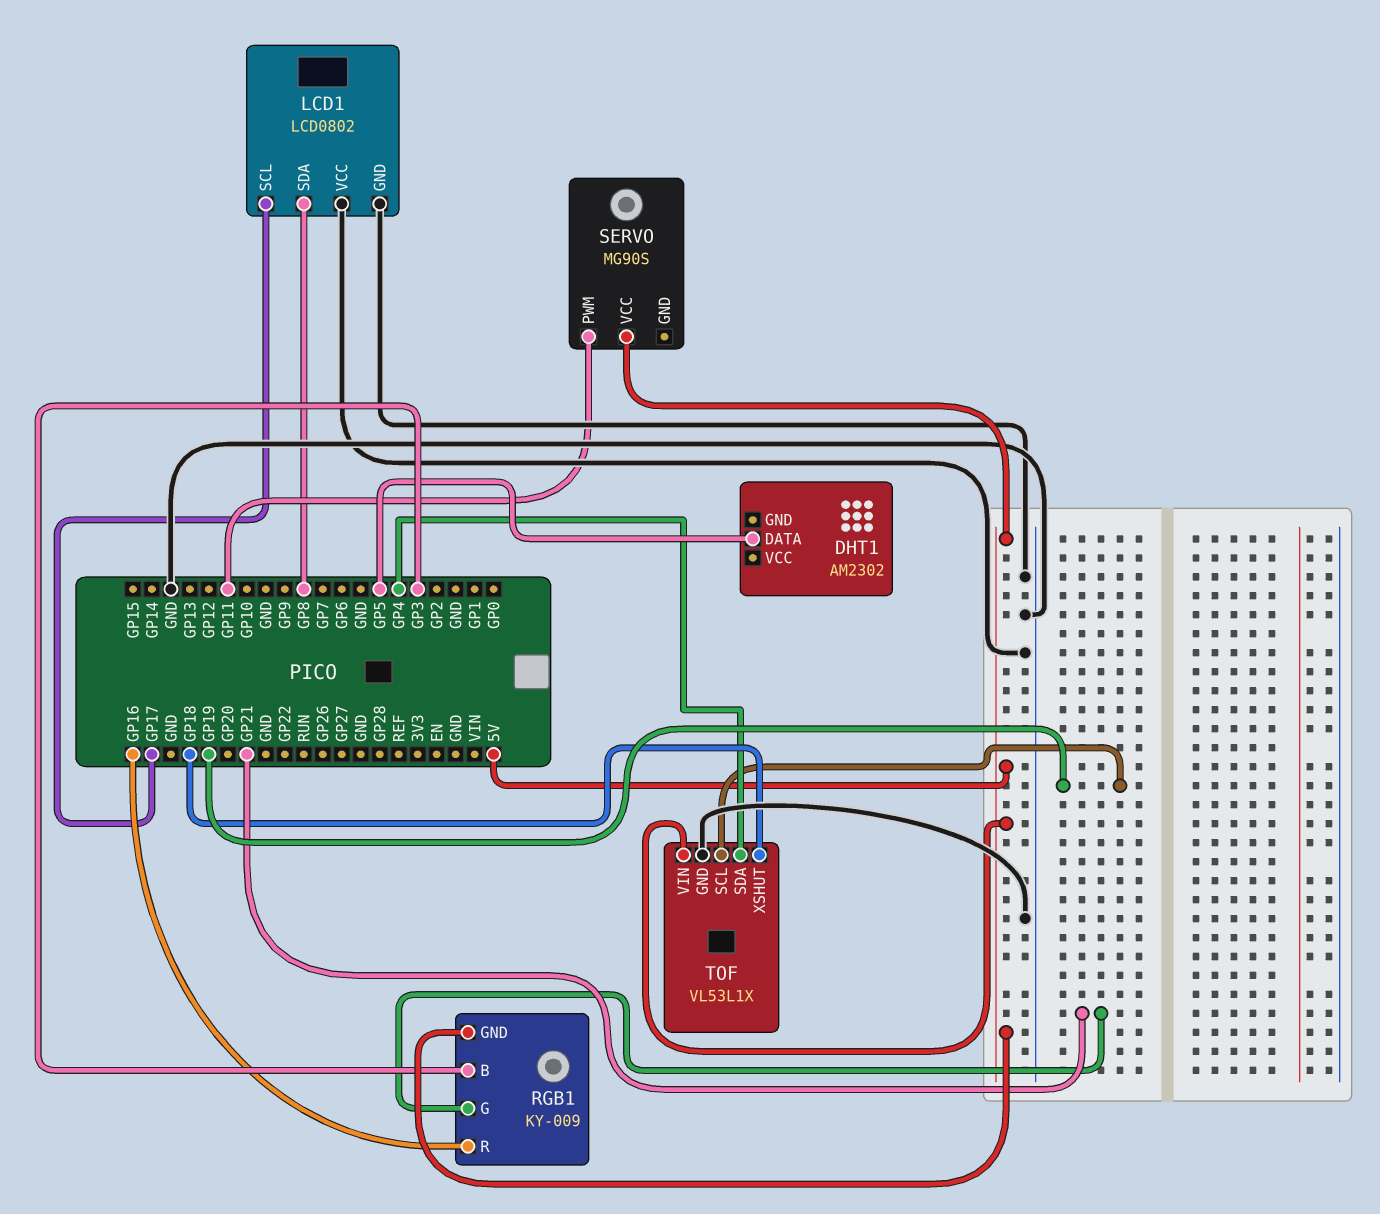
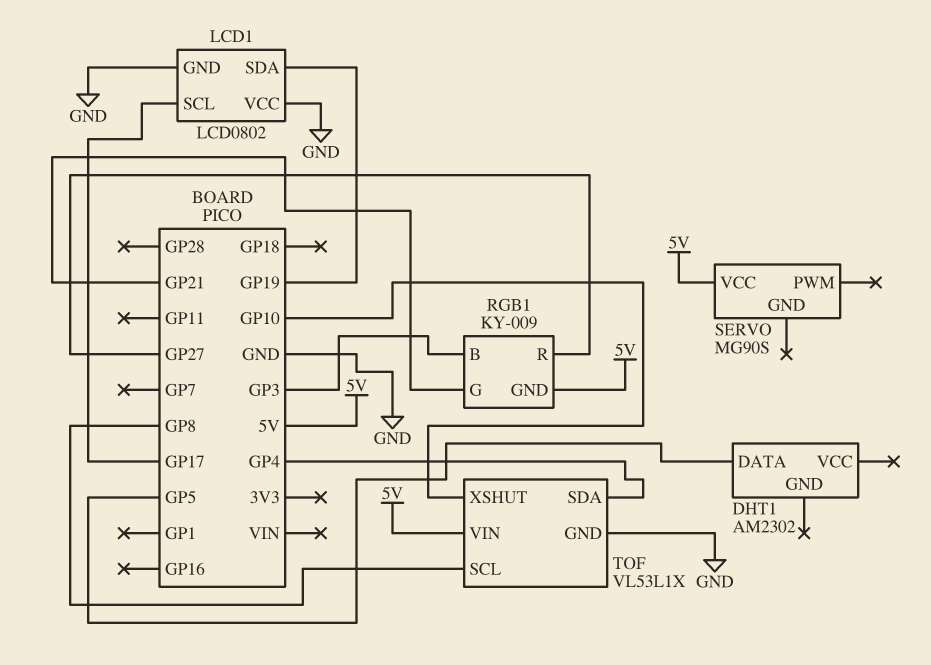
LCD1 pin SDA: GP8 -> GP19
RGB1 pin R: GP16 -> GP27
SERVO pin PWM: GP11 -> none
TOF pin SCL: GP19 -> GP8
TOF pin XSHUT: GP18 -> GP10

